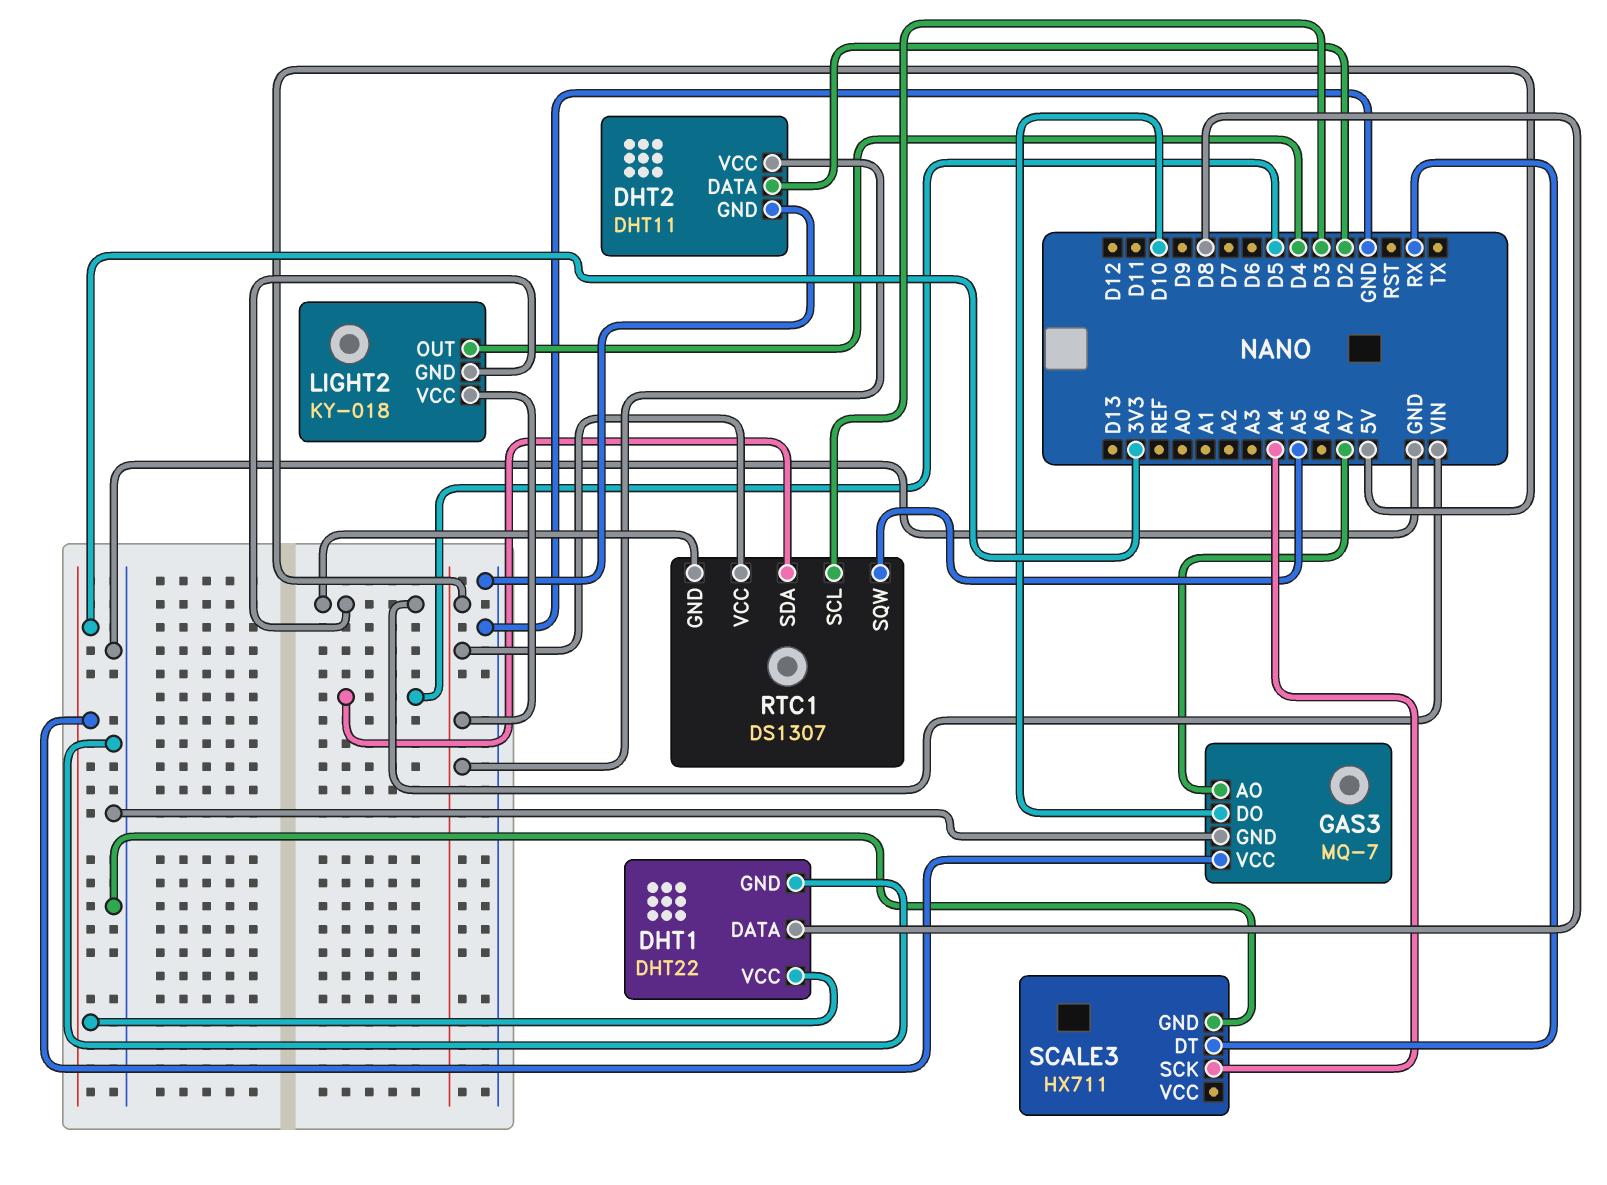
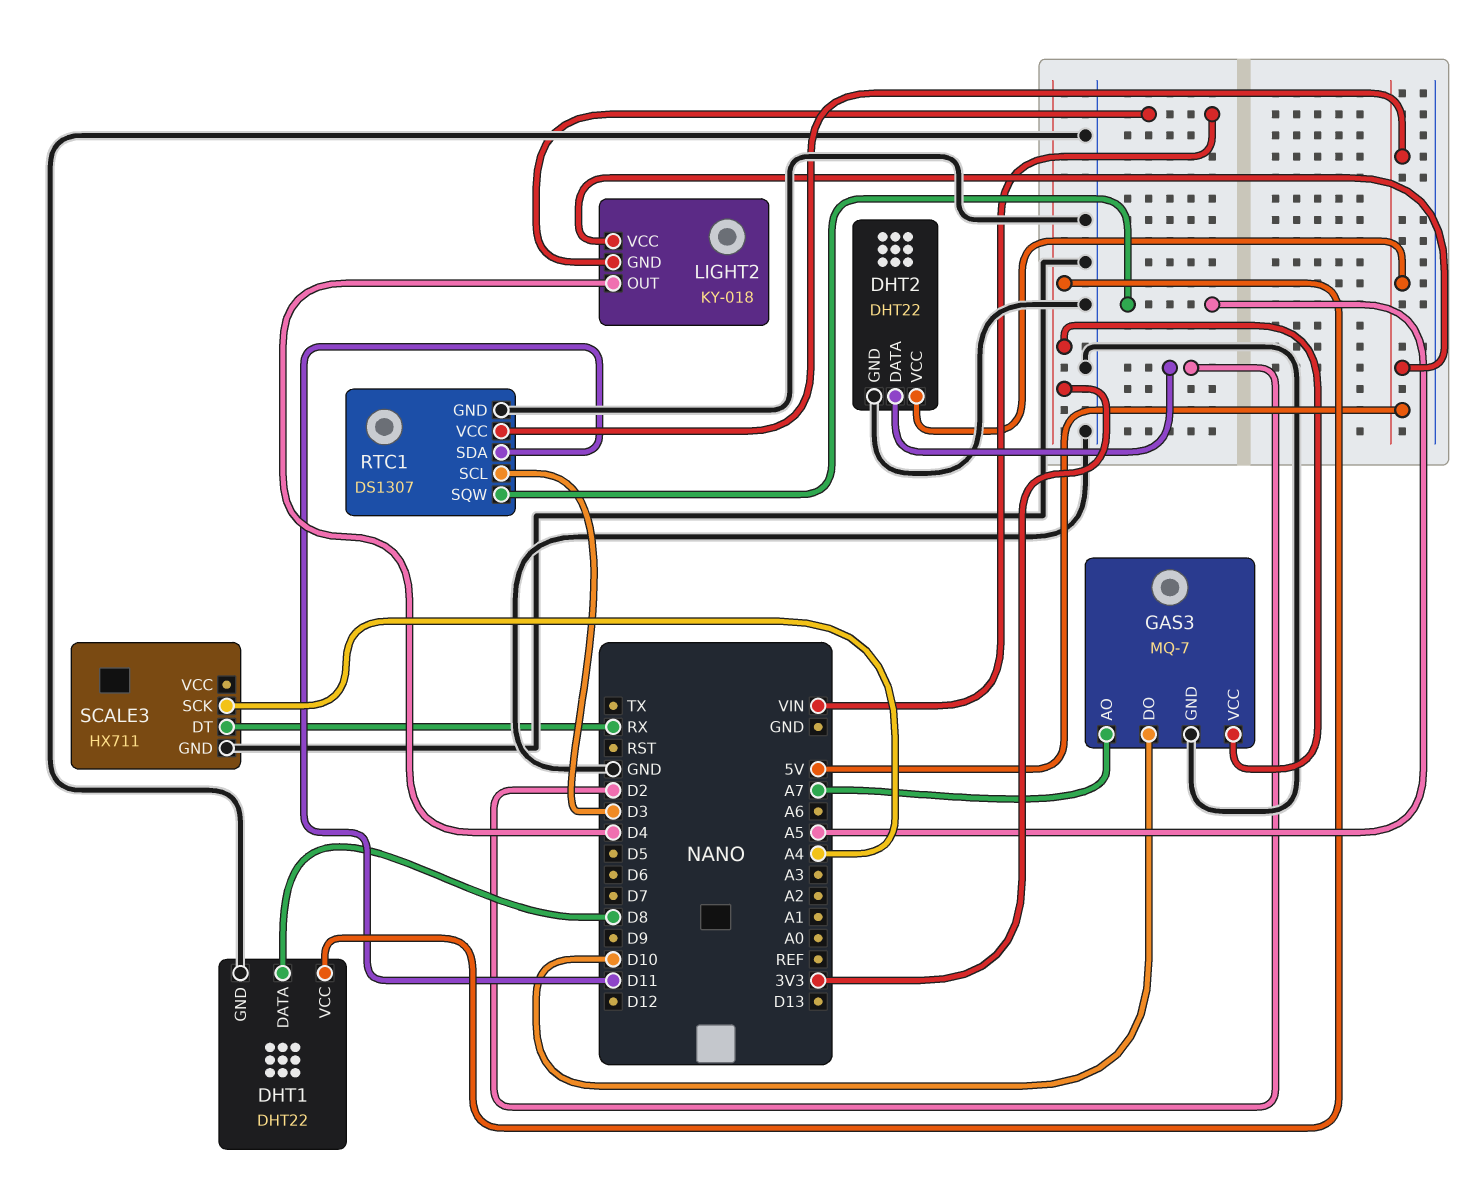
DHT2: DHT11 -> DHT22
RTC1 pin GND: VIN -> GND
RTC1 pin SDA: D5 -> D11

